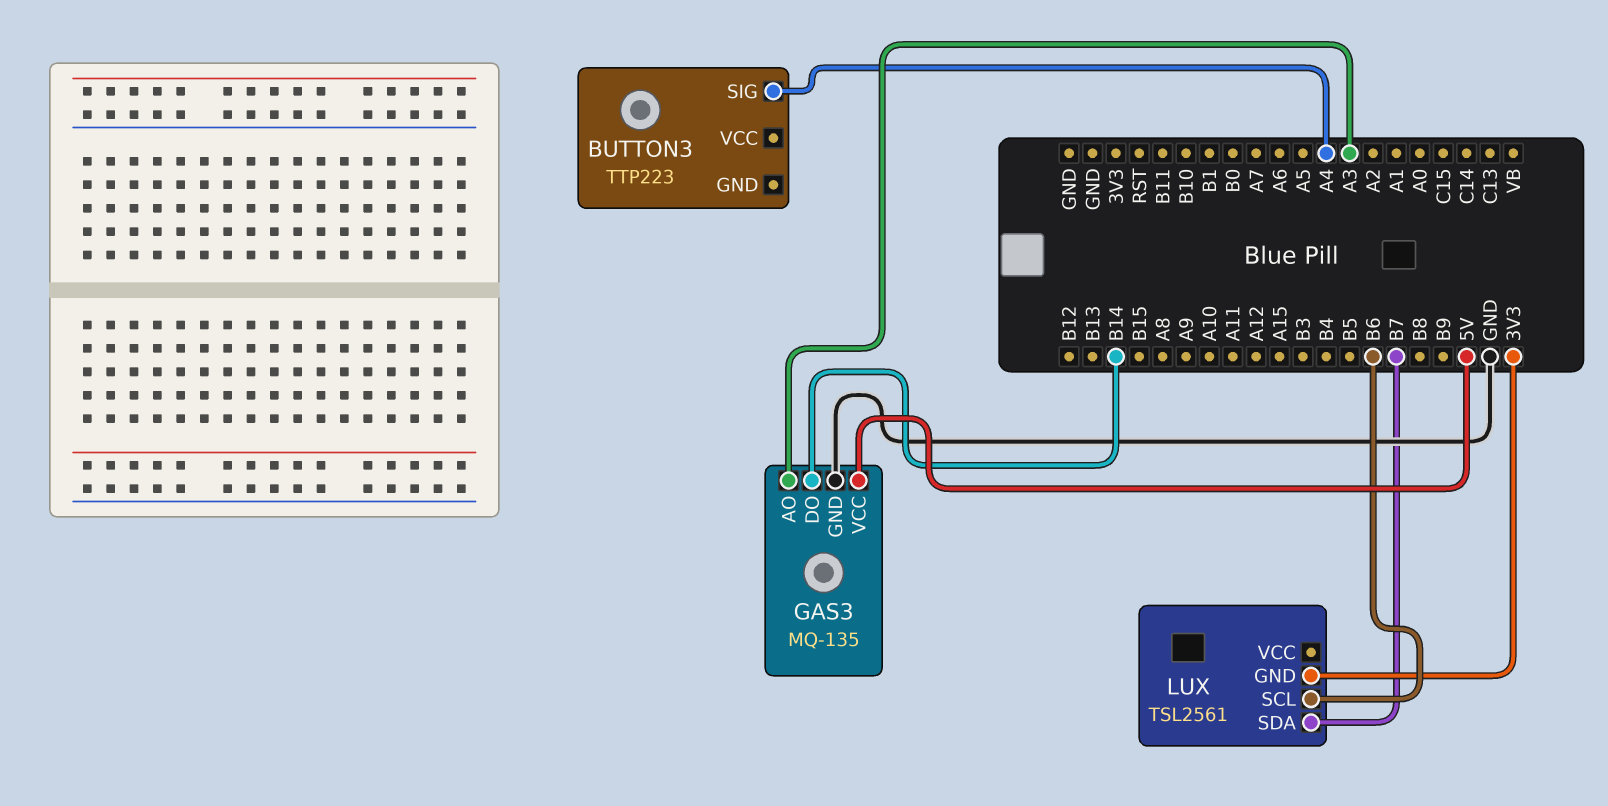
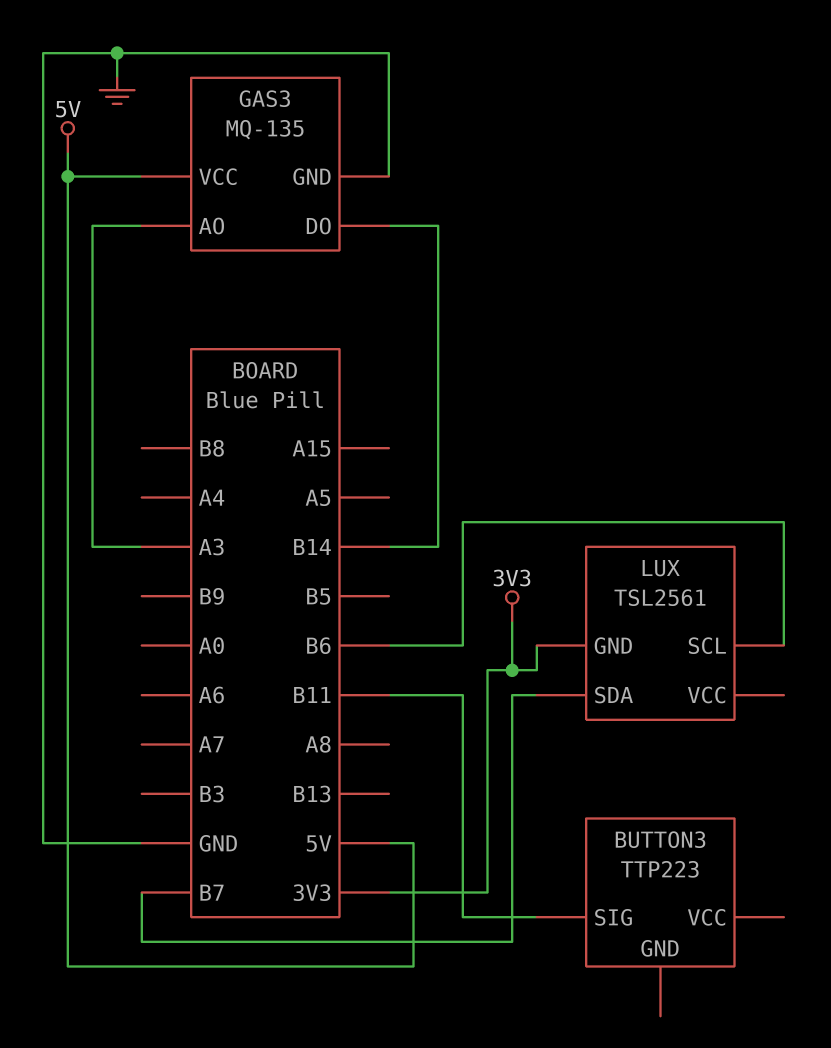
BUTTON3 pin SIG: A4 -> B11

